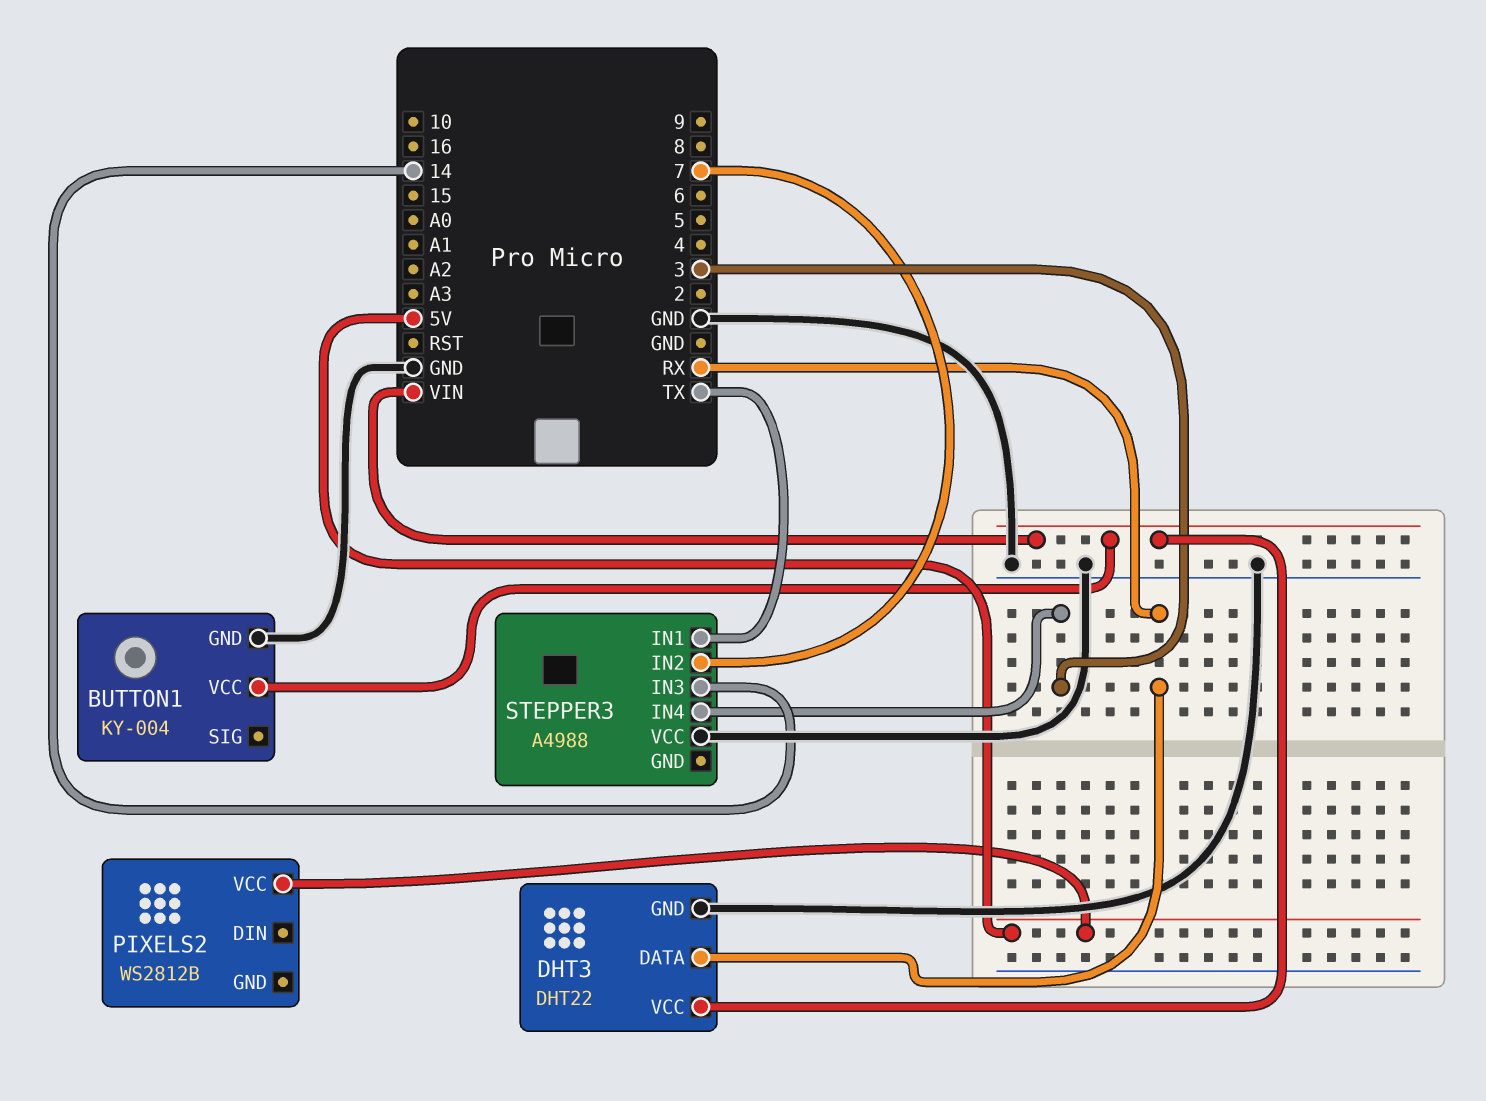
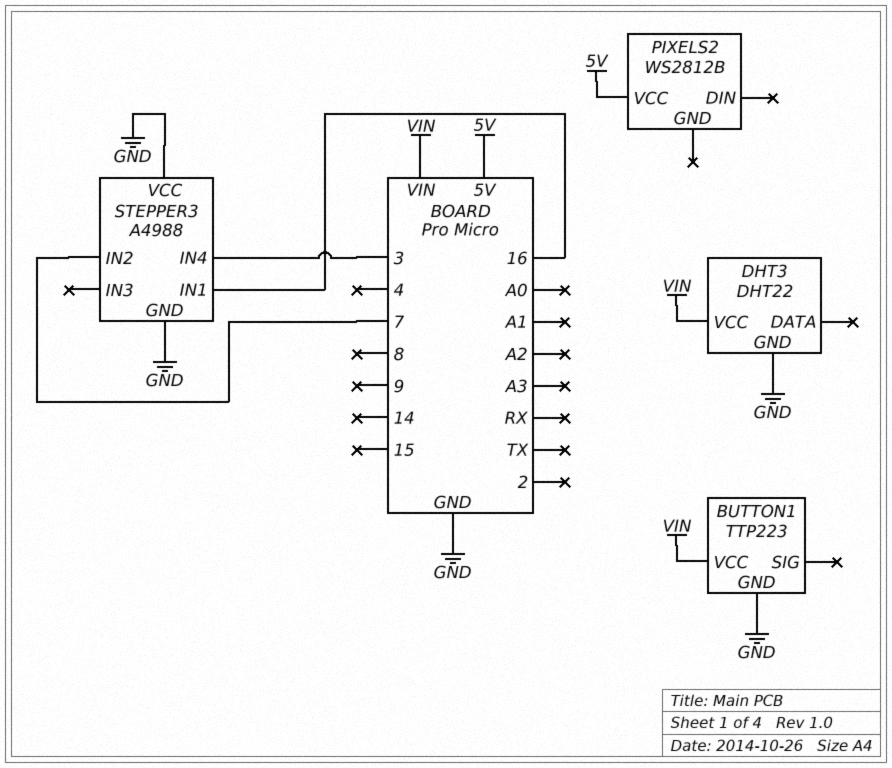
BUTTON1: KY-004 -> TTP223
DHT3 pin DATA: RX -> none
STEPPER3 pin GND: none -> GND
STEPPER3 pin IN1: TX -> 16
STEPPER3 pin IN3: 14 -> none

